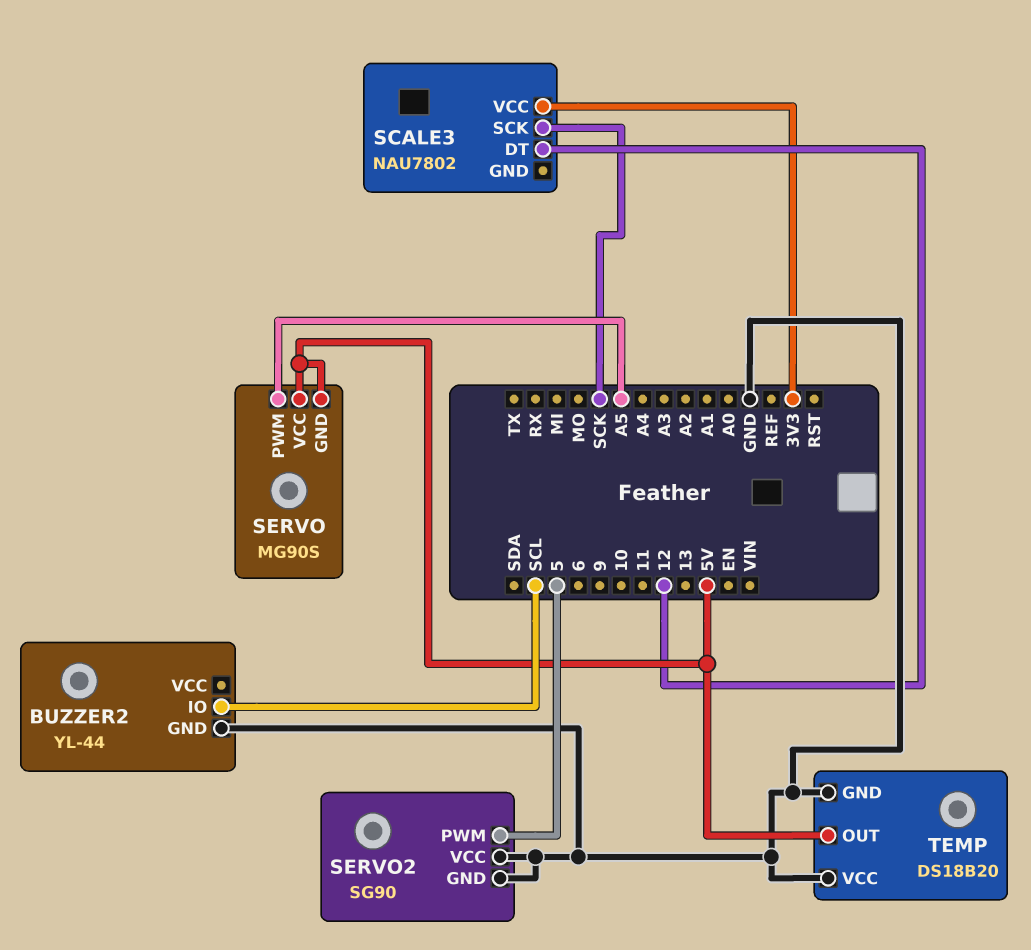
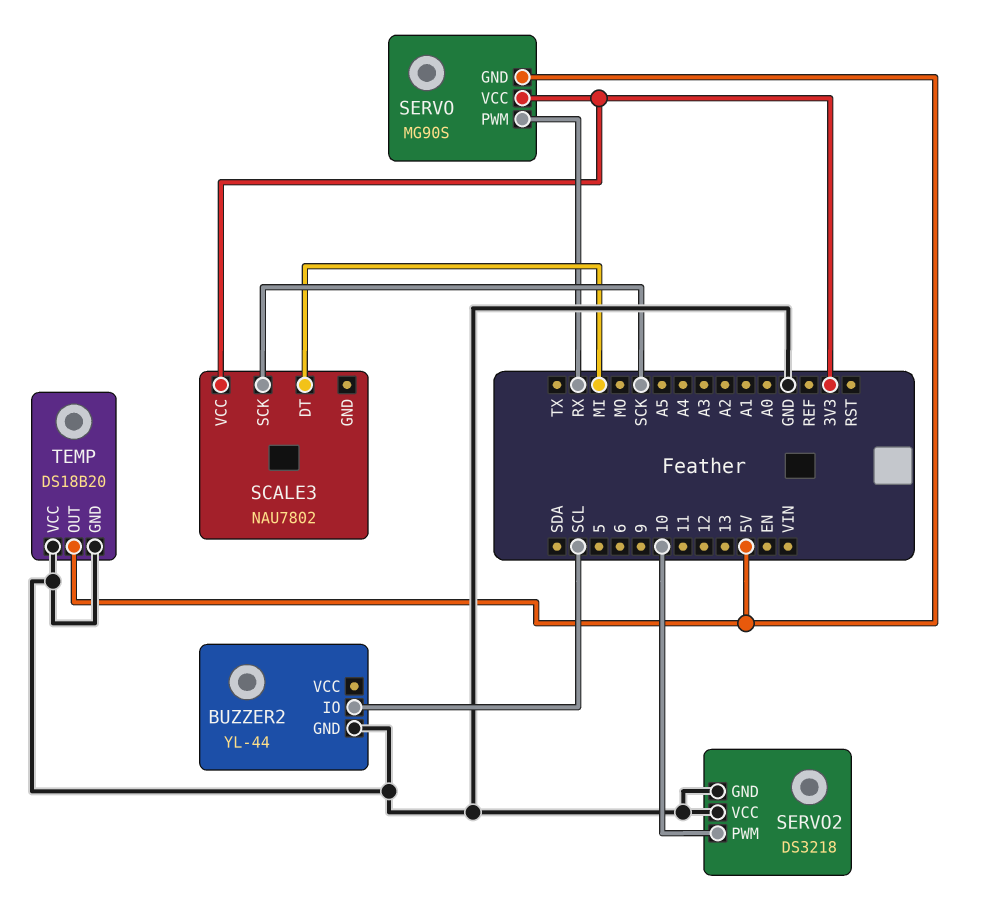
SCALE3 pin DT: 12 -> MI
SERVO pin PWM: A5 -> RX
SERVO pin VCC: 5V -> 3V3
SERVO2: SG90 -> DS3218
SERVO2 pin PWM: 5 -> 10

